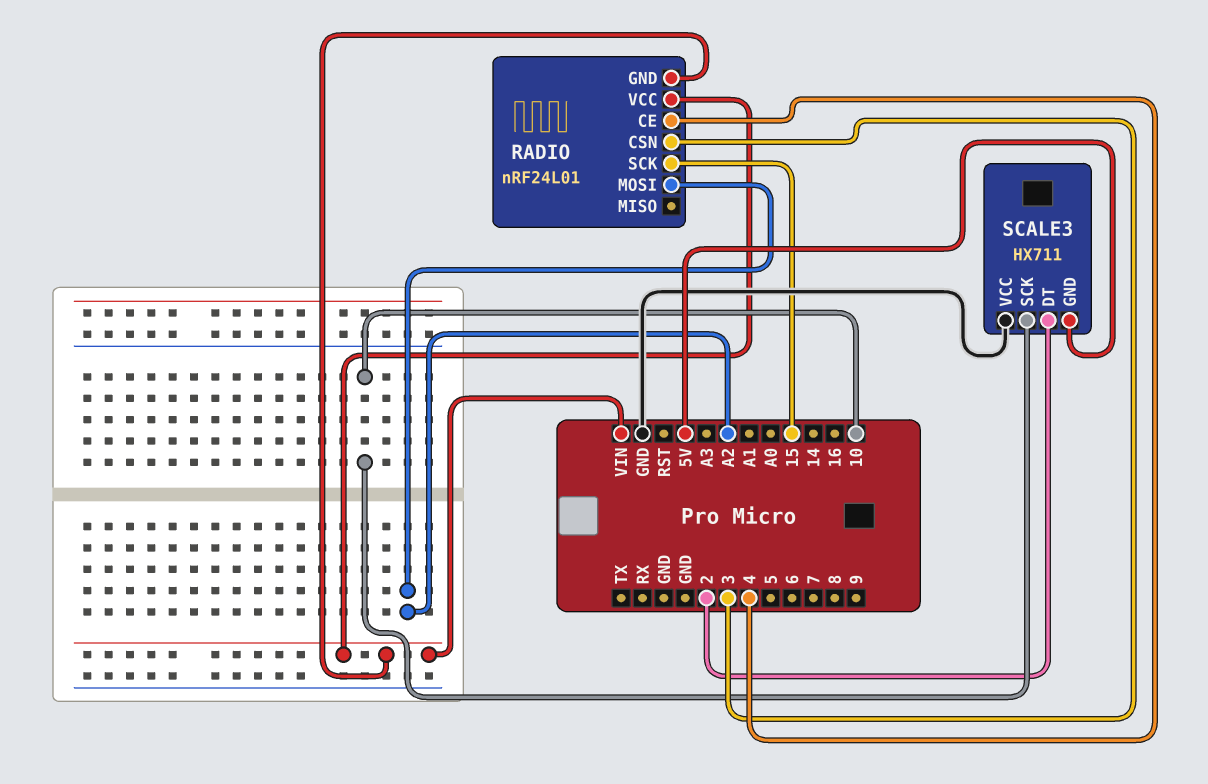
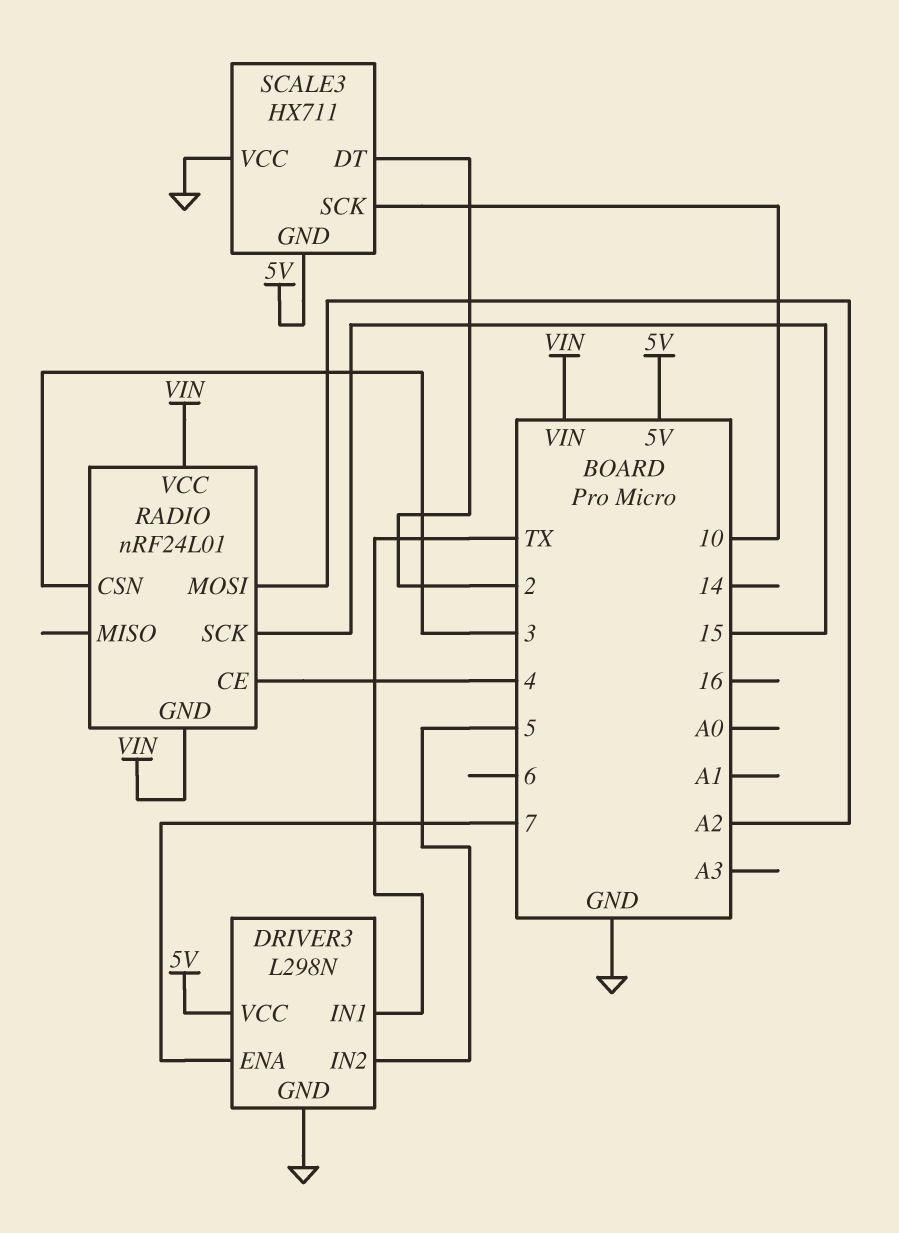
DRIVER3: none -> L298N
DRIVER3 pin ENA: none -> 7
DRIVER3 pin GND: none -> GND
DRIVER3 pin IN1: none -> TX
DRIVER3 pin IN2: none -> 5
DRIVER3 pin VCC: none -> 5V

